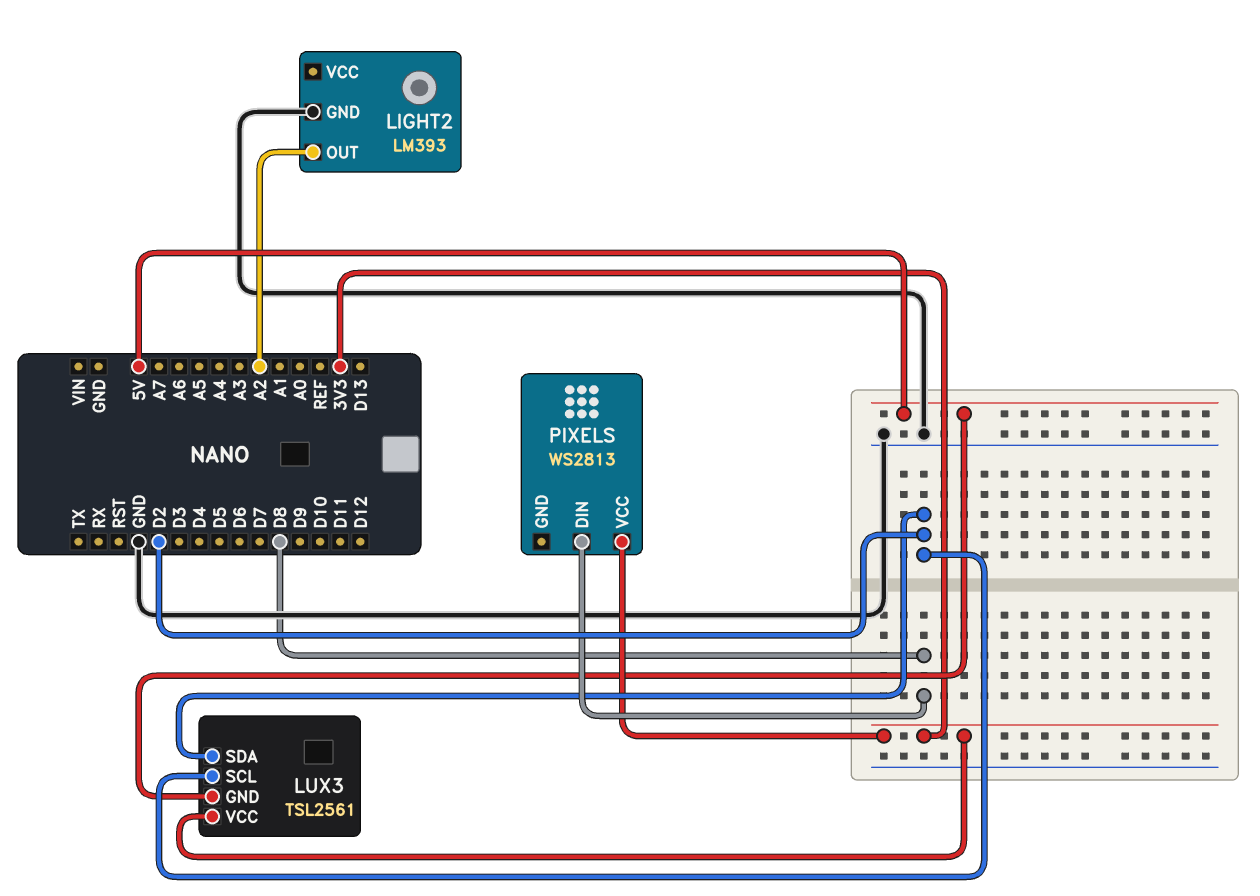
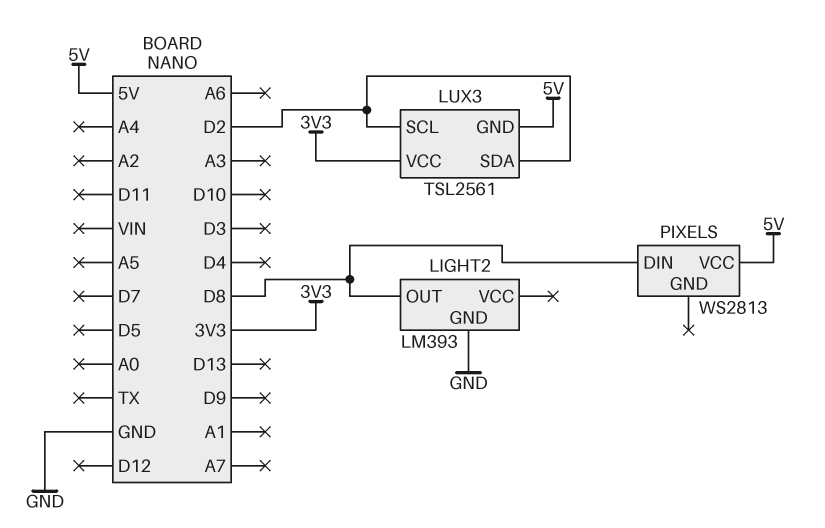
LIGHT2 pin OUT: A2 -> D8
PIXELS pin VCC: 3V3 -> 5V

